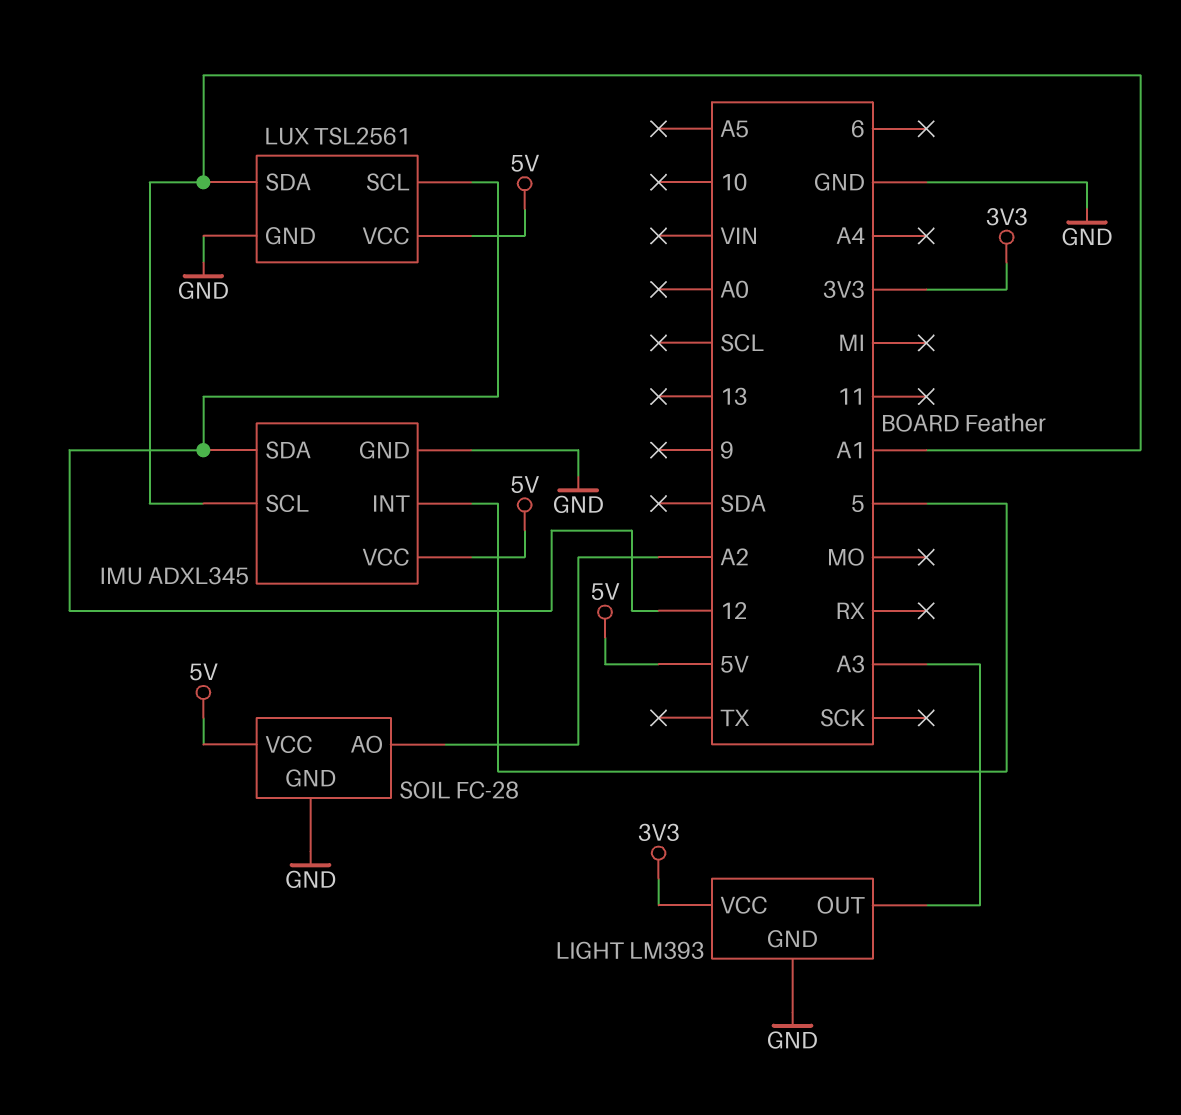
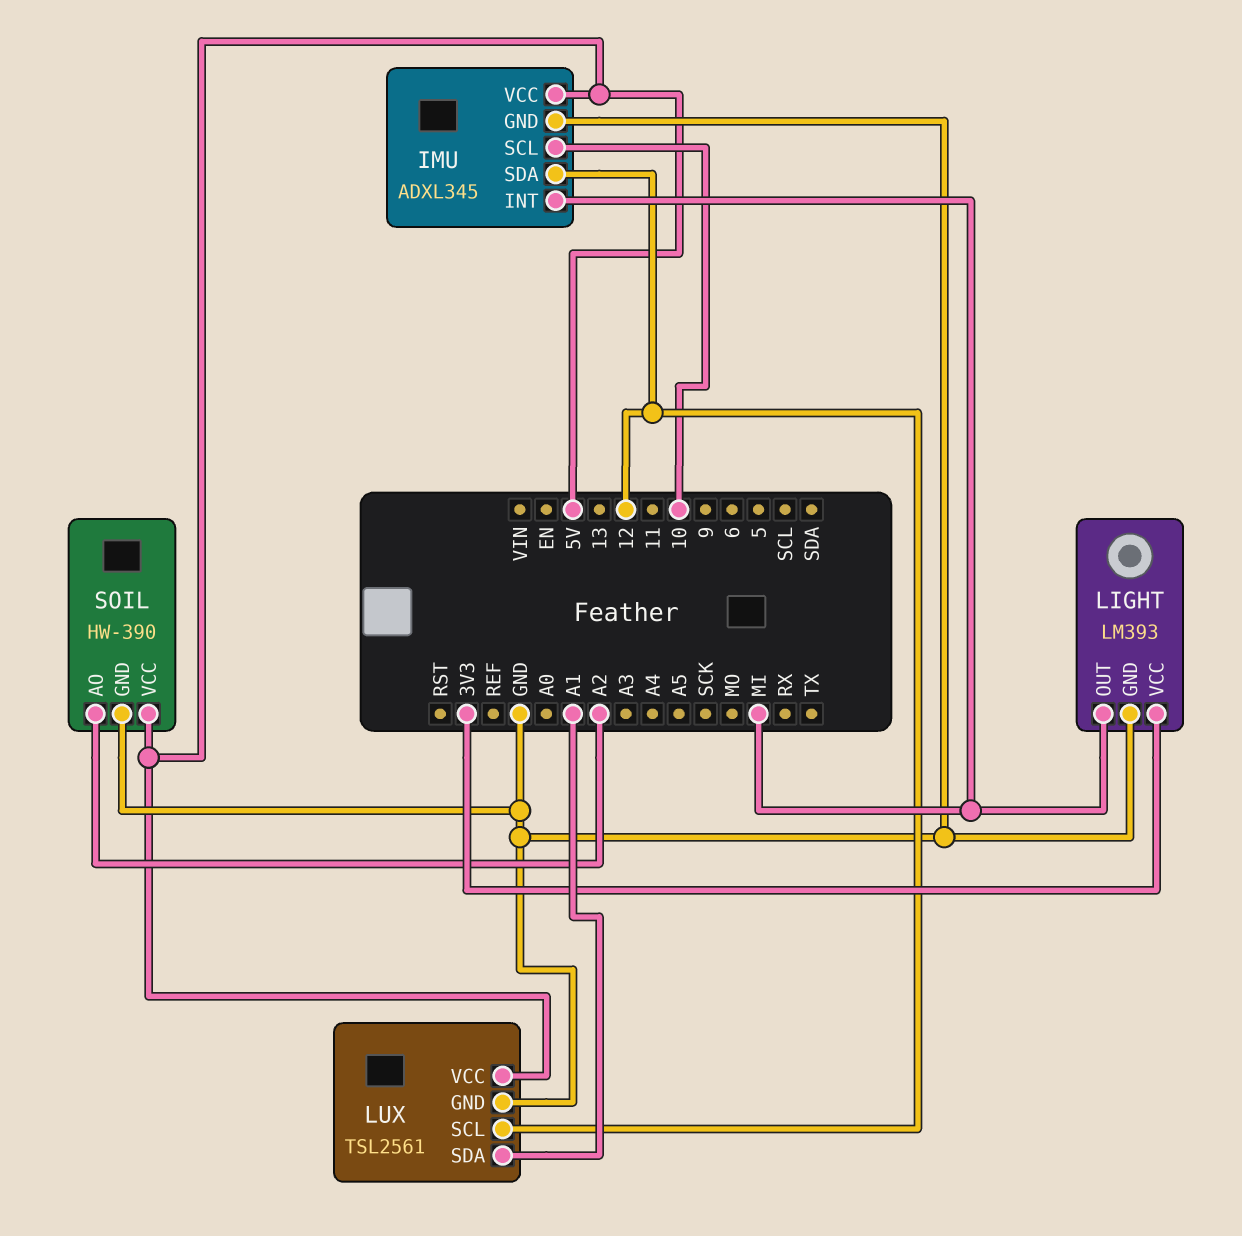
IMU pin INT: 5 -> MI
IMU pin SCL: A1 -> 10
LIGHT pin OUT: A3 -> MI
SOIL: FC-28 -> HW-390

